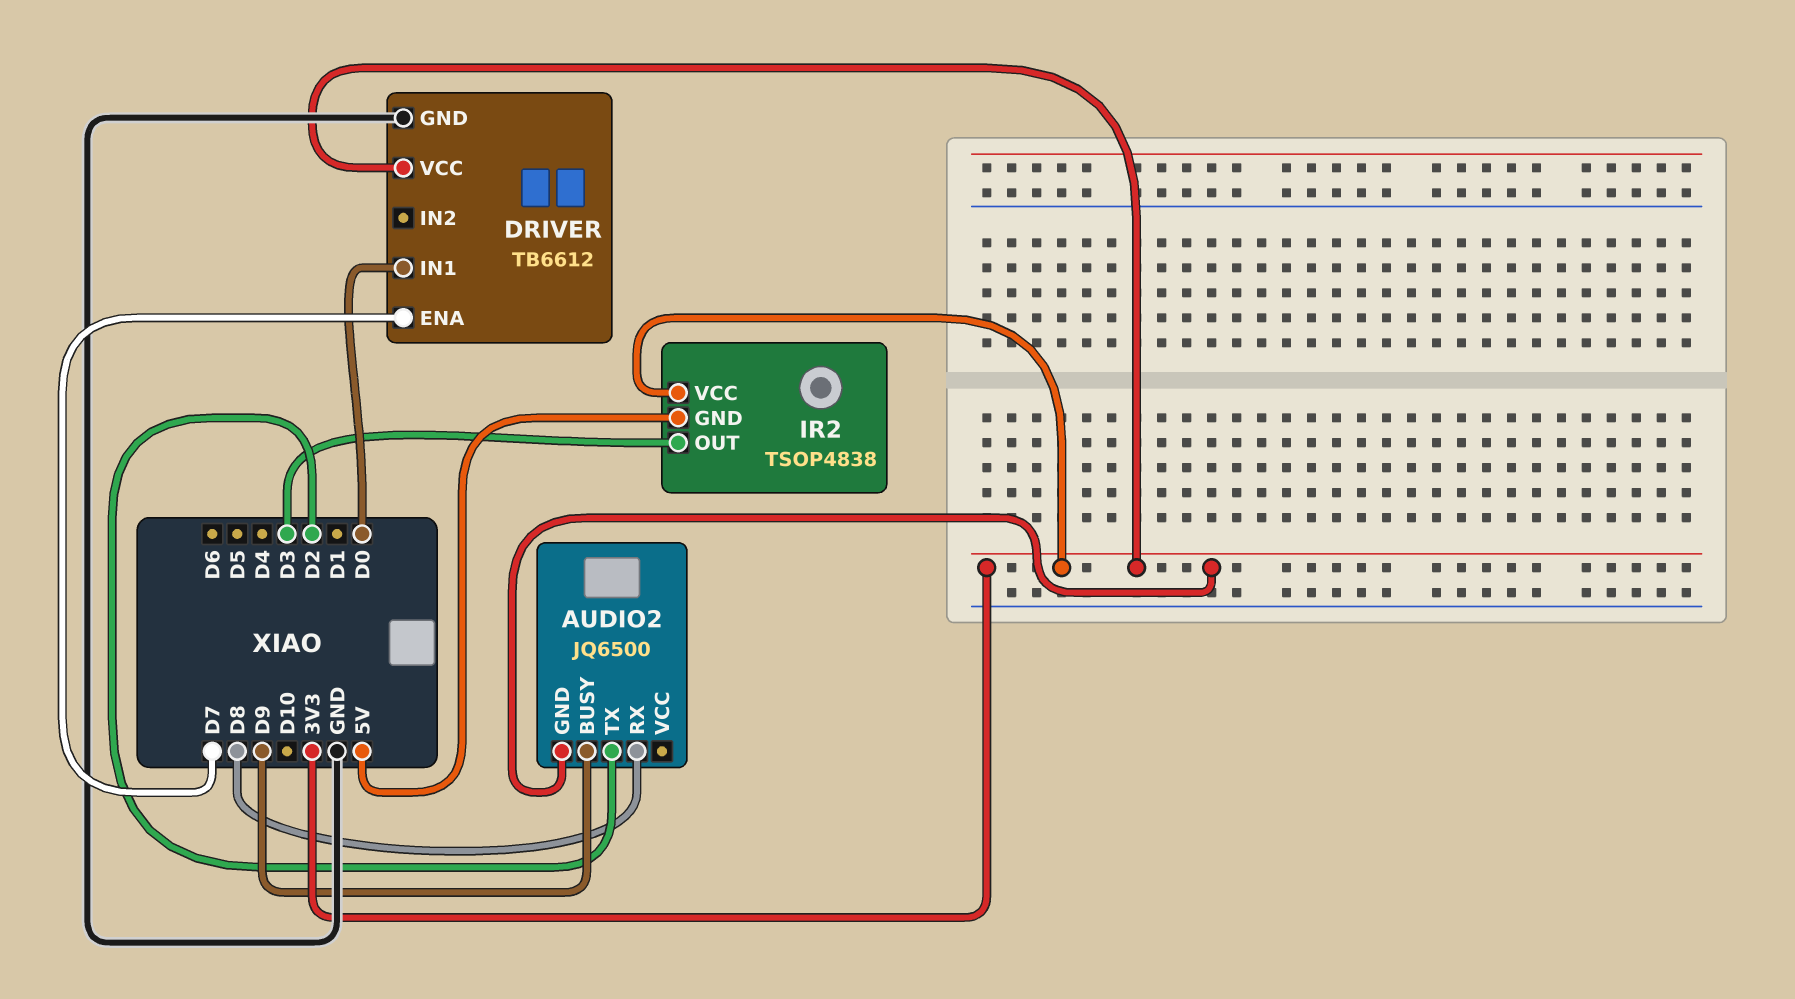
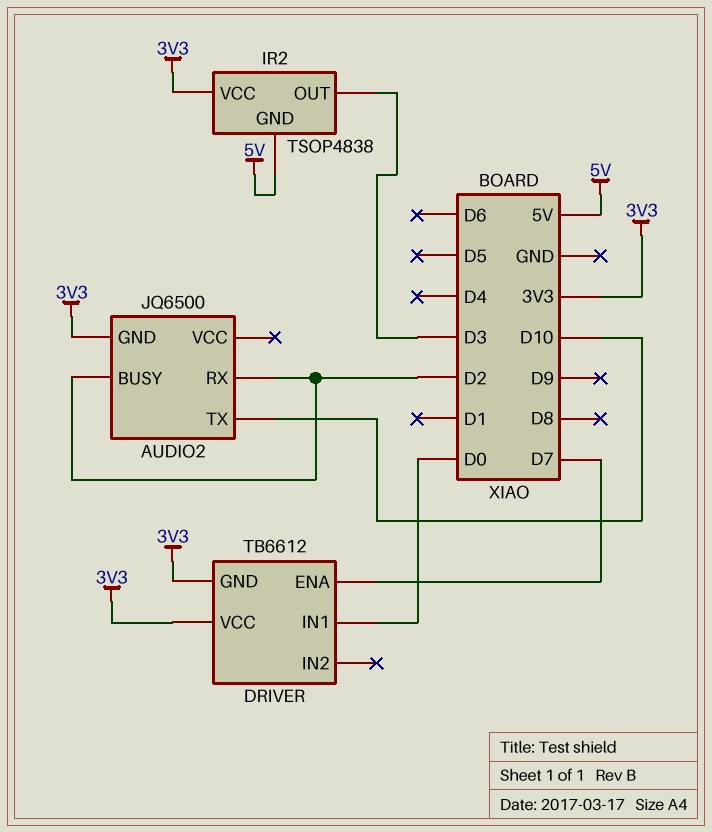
AUDIO2 pin BUSY: D9 -> D2
AUDIO2 pin RX: D8 -> D2
AUDIO2 pin TX: D2 -> D10
DRIVER pin GND: GND -> 3V3

